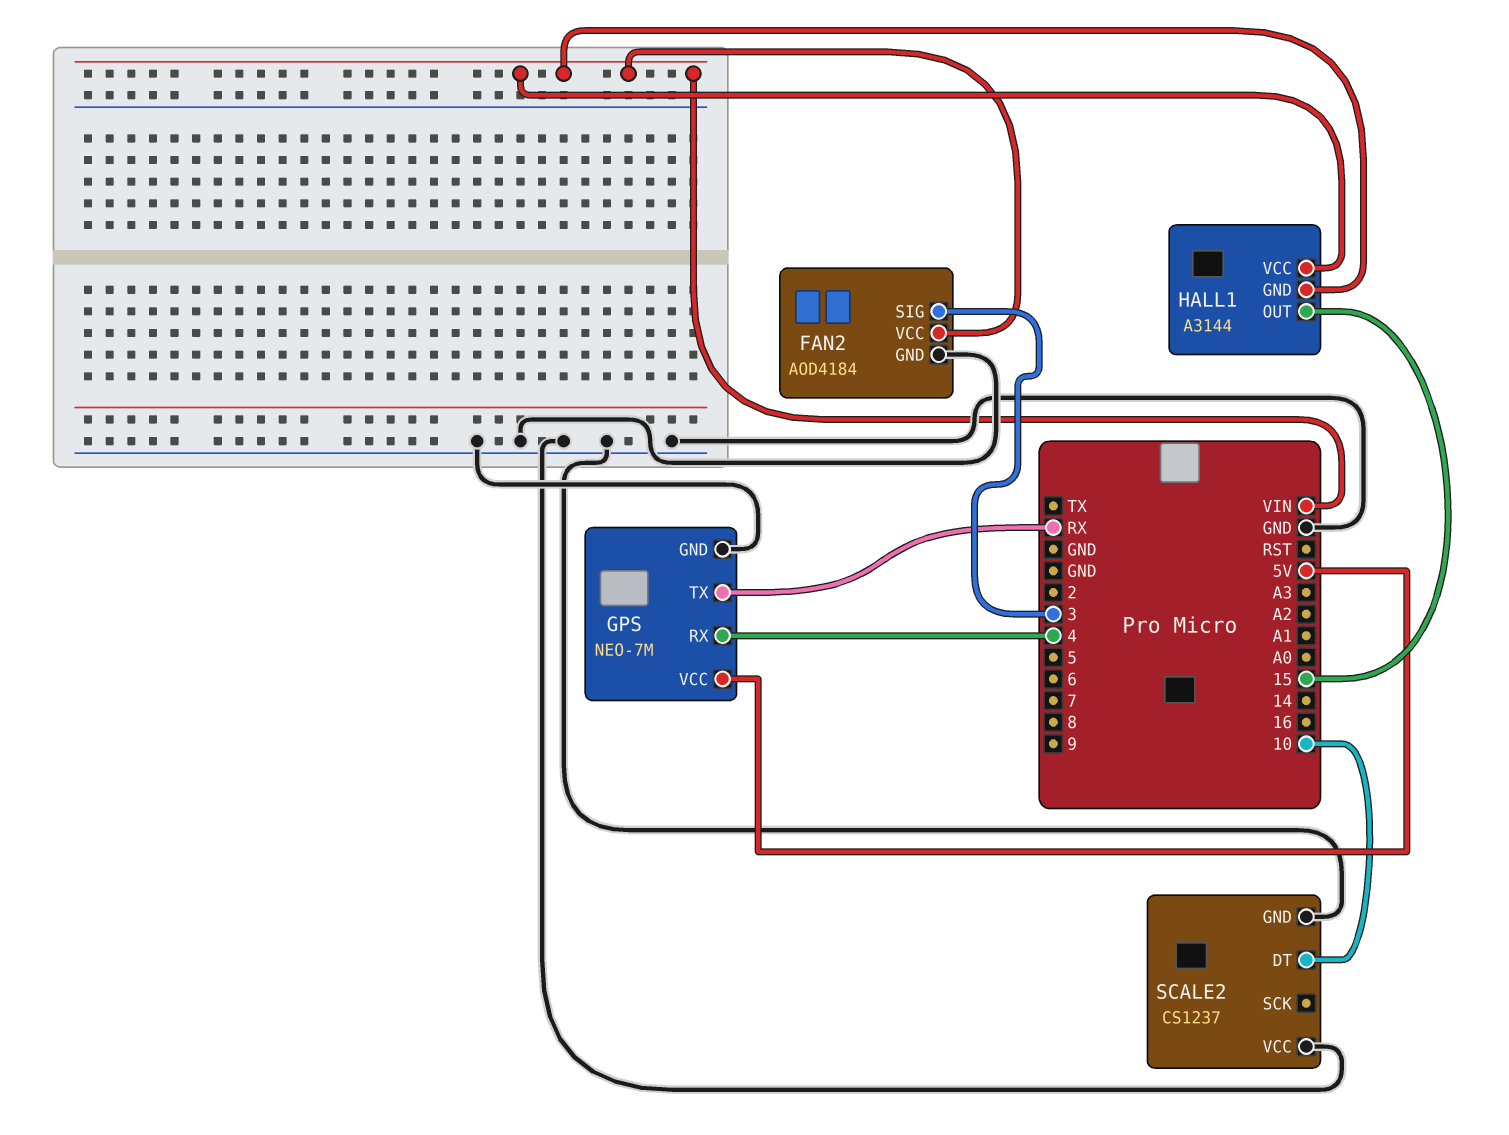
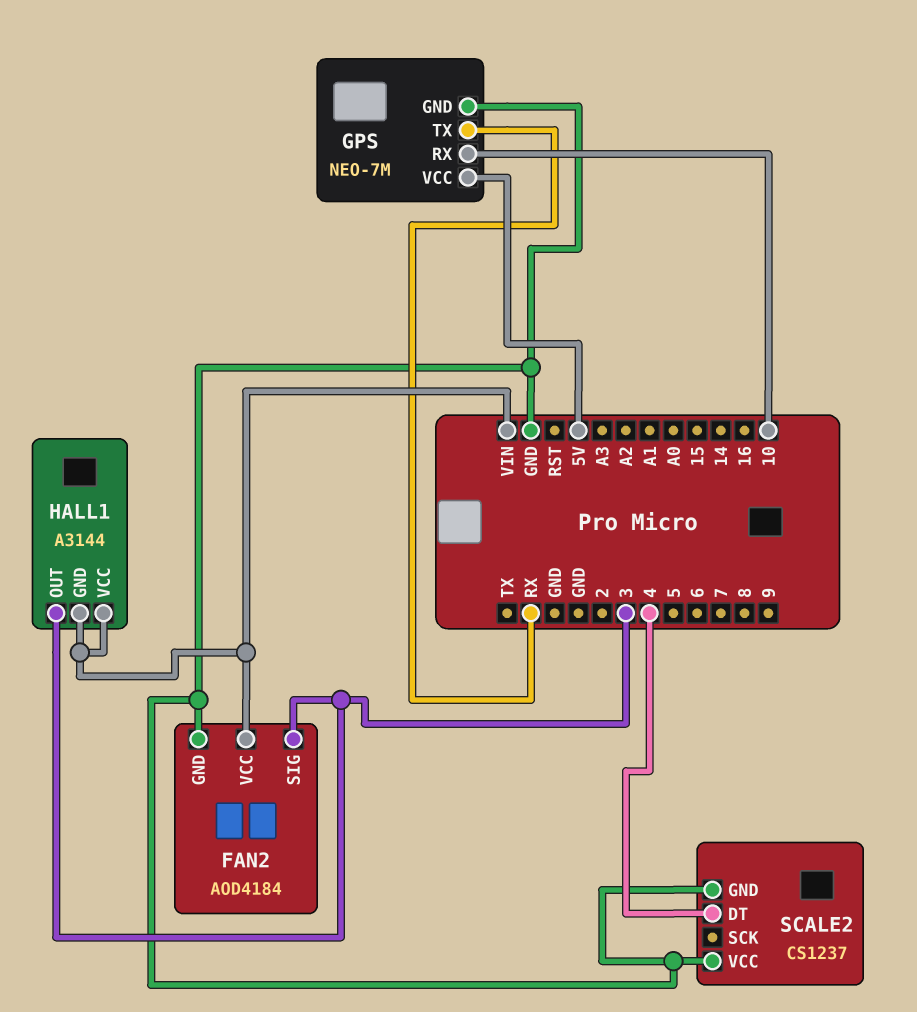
GPS pin RX: 4 -> 10
HALL1 pin OUT: 15 -> 3
SCALE2 pin DT: 10 -> 4

